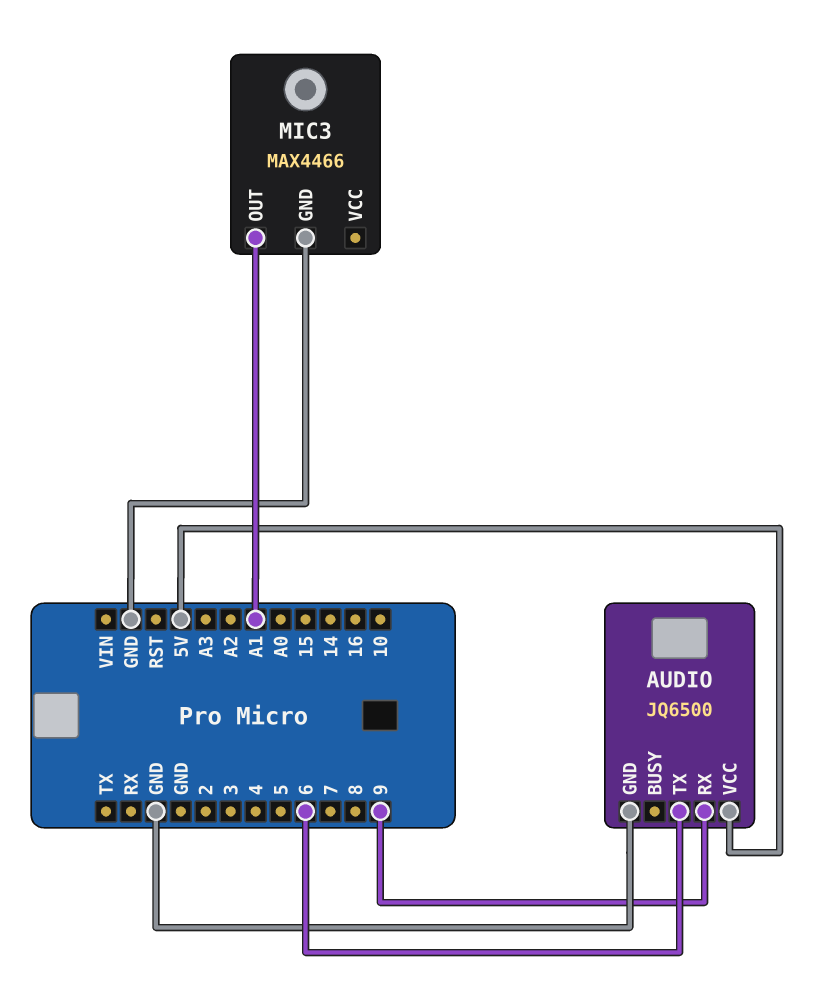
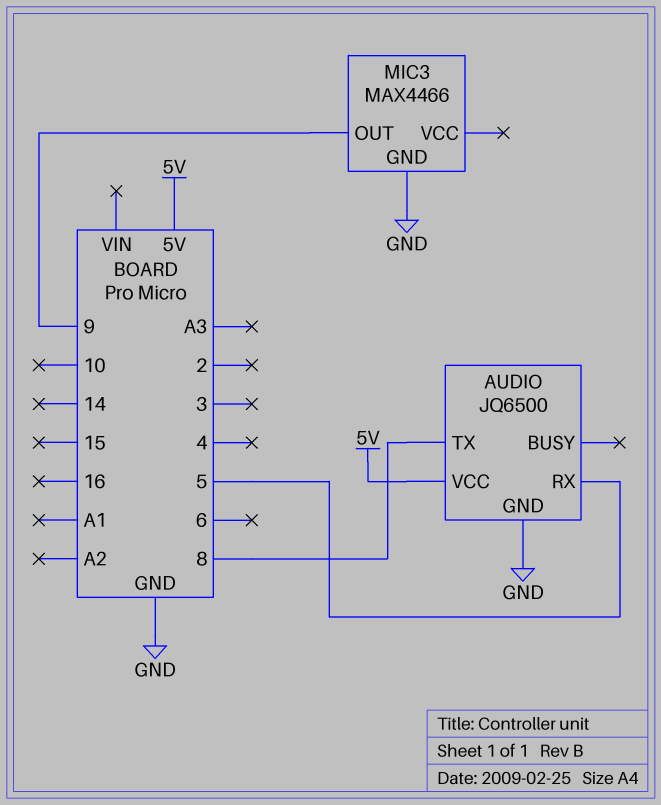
AUDIO pin RX: 9 -> 5
AUDIO pin TX: 6 -> 8
MIC3 pin OUT: A1 -> 9

